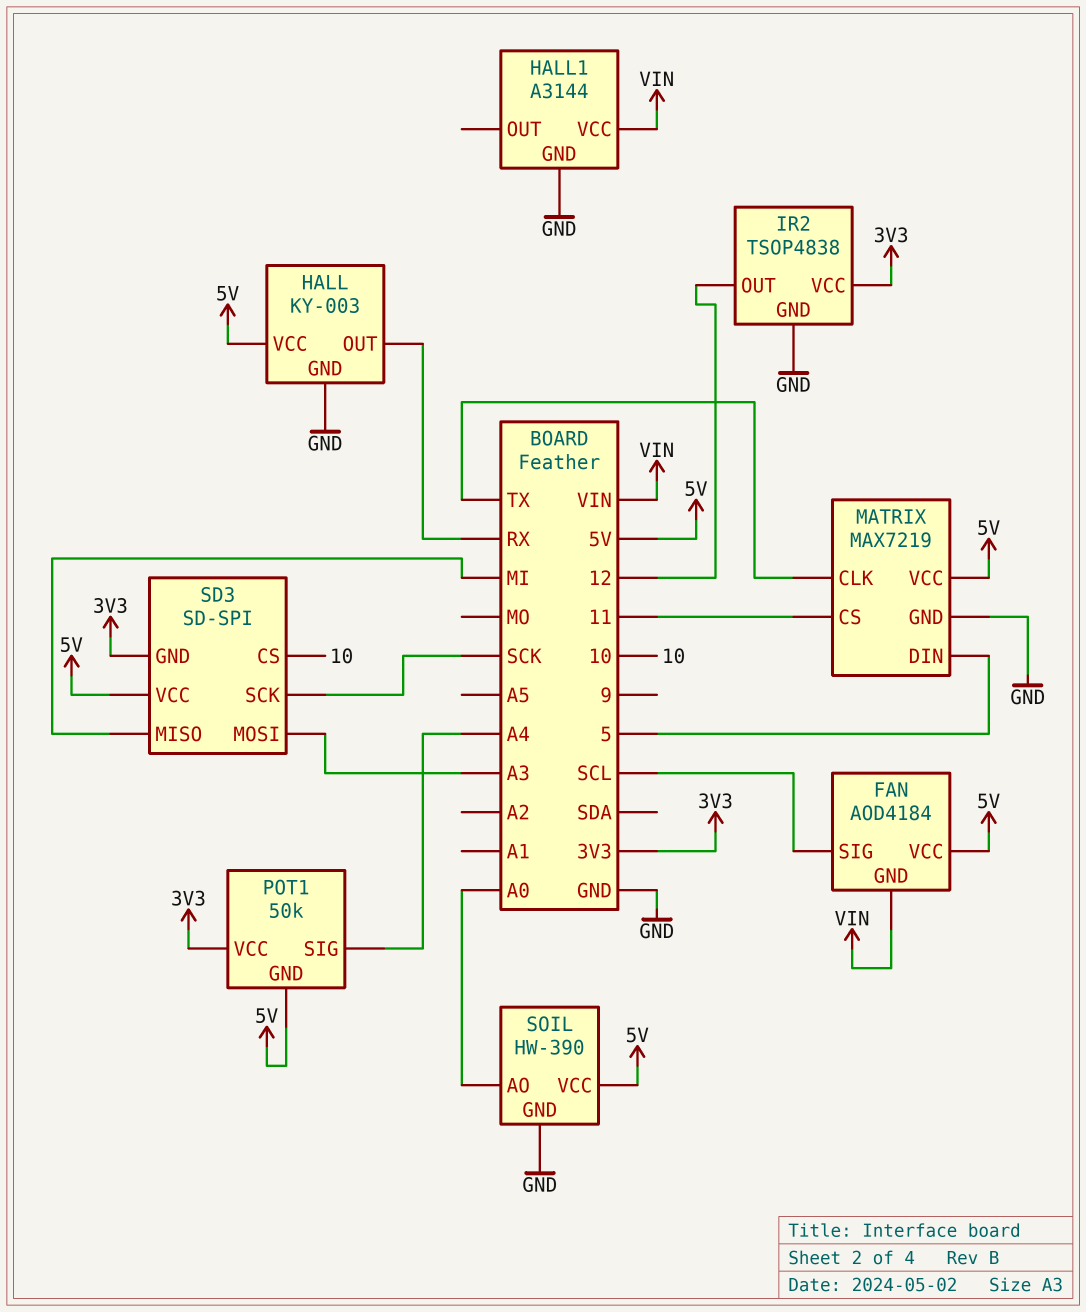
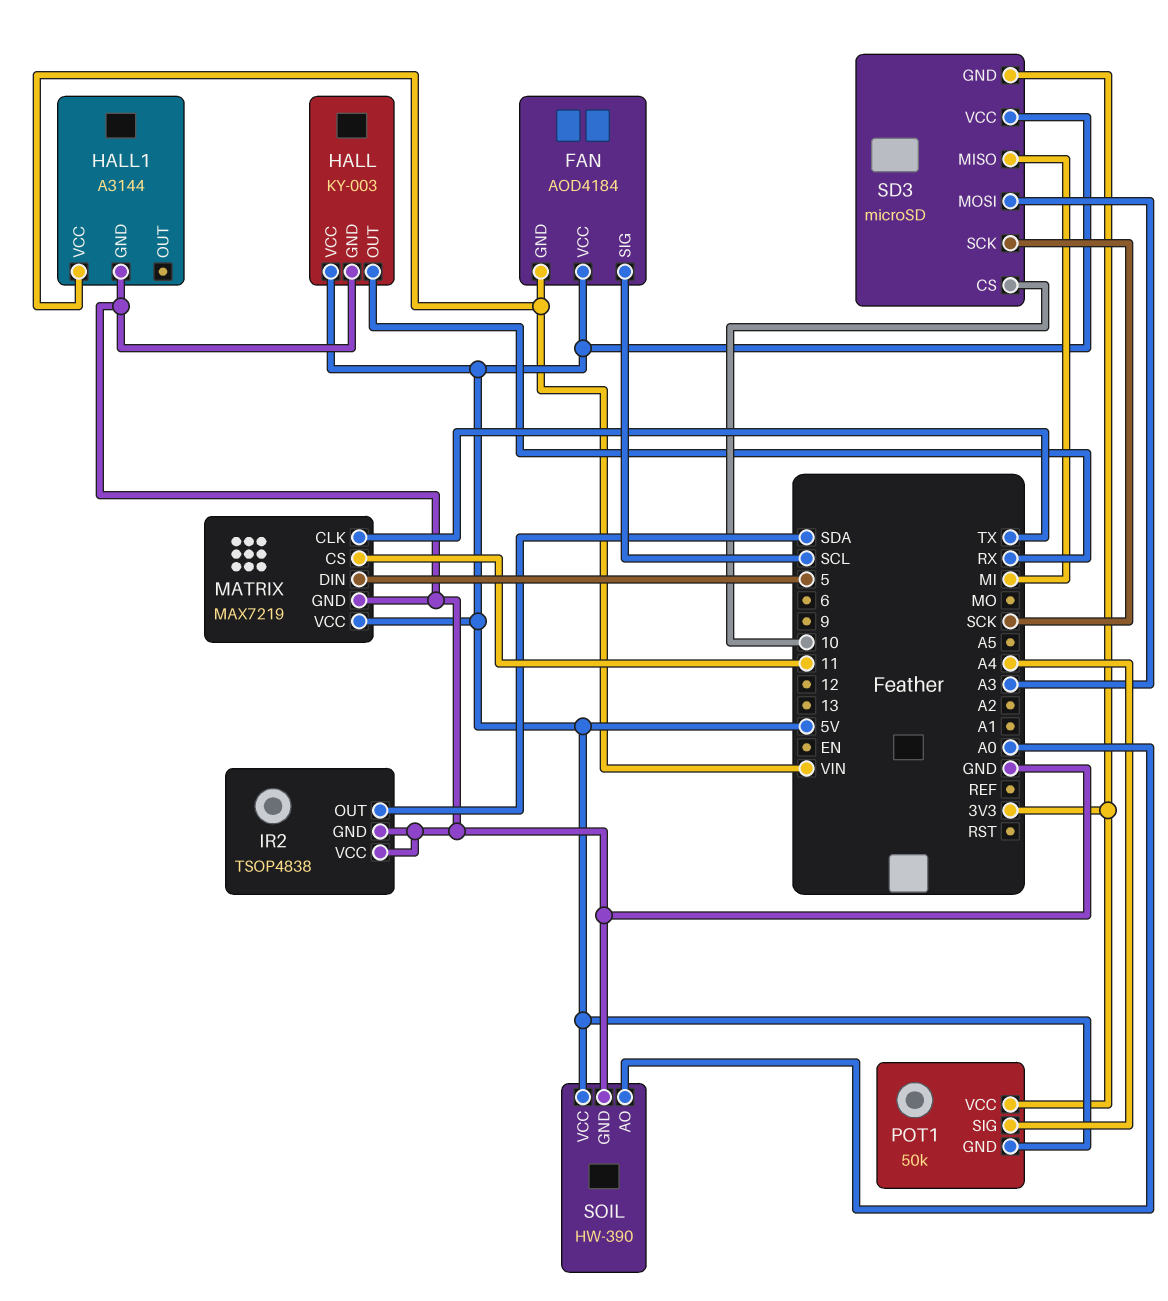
IR2 pin OUT: 12 -> SDA
IR2 pin VCC: 3V3 -> GND
SD3: SD-SPI -> microSD

